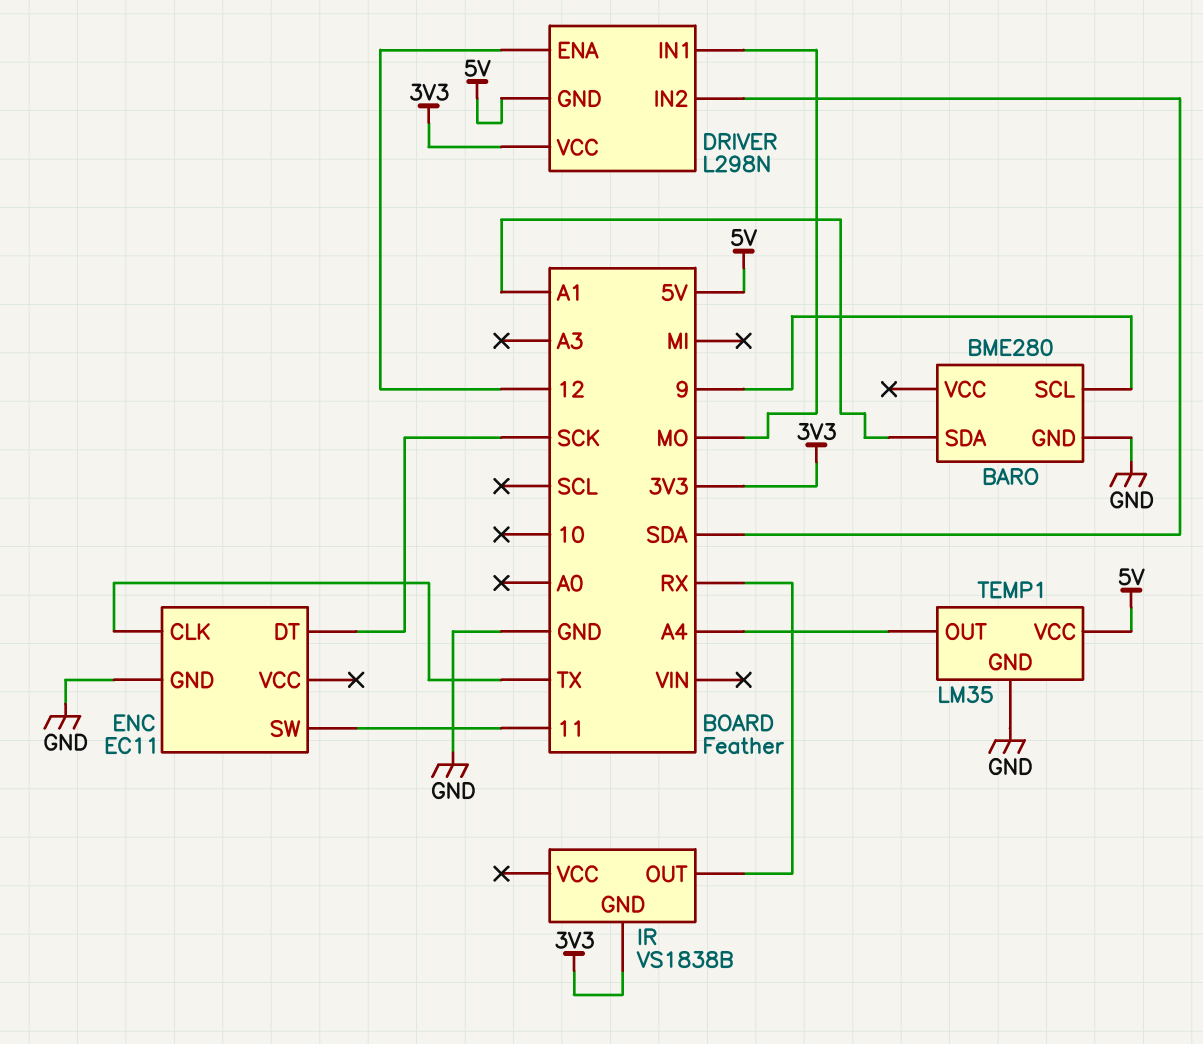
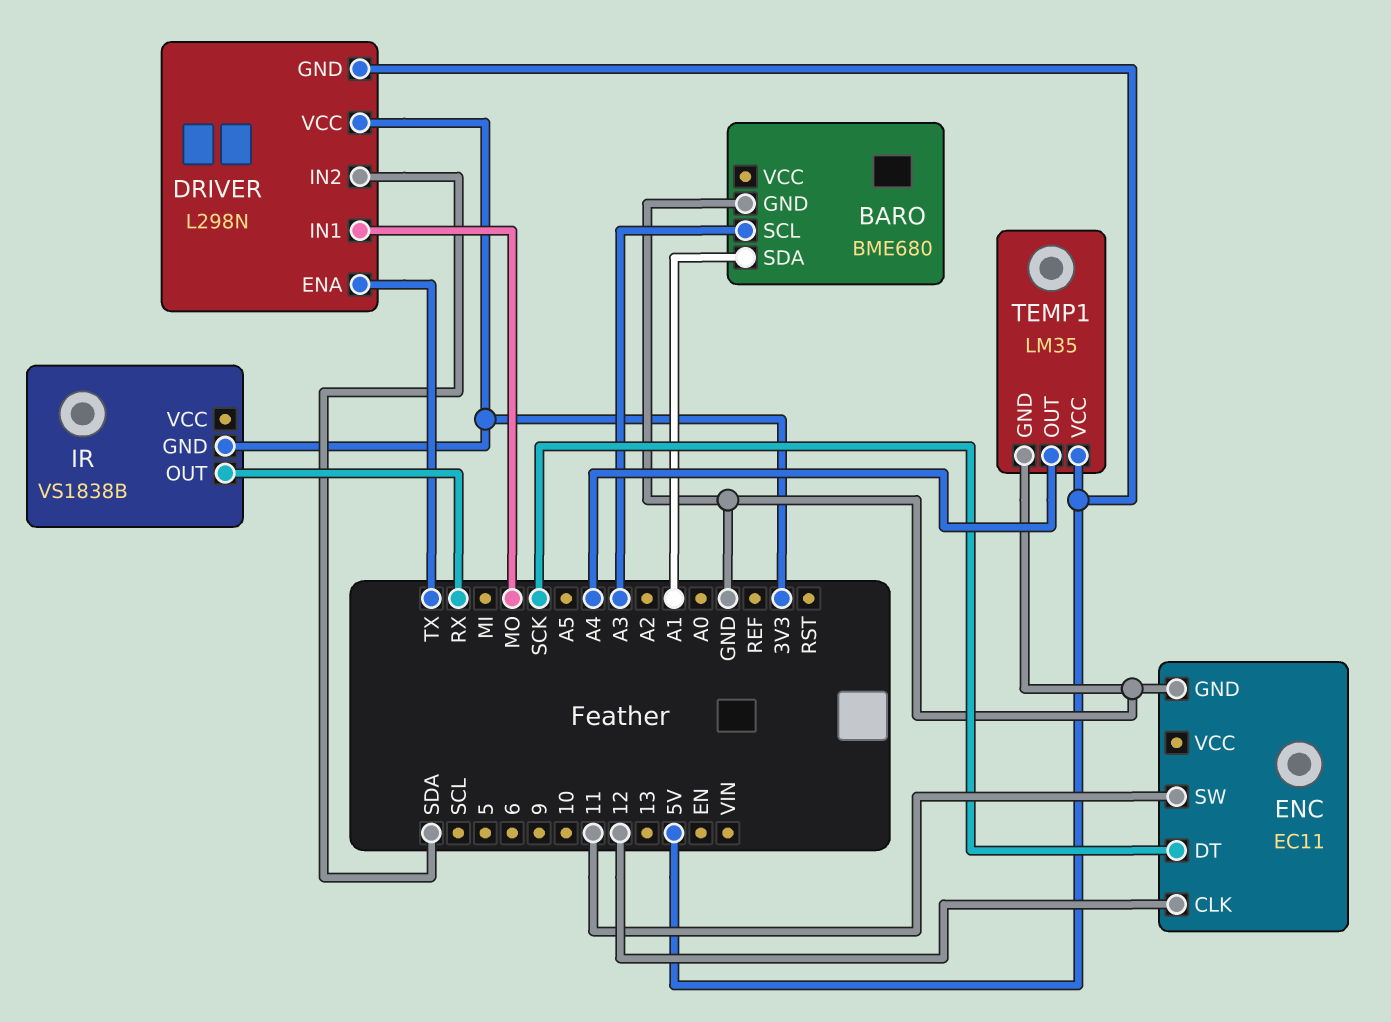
BARO: BME280 -> BME680
BARO pin SCL: 9 -> A3
DRIVER pin ENA: 12 -> TX
ENC pin CLK: TX -> 12

